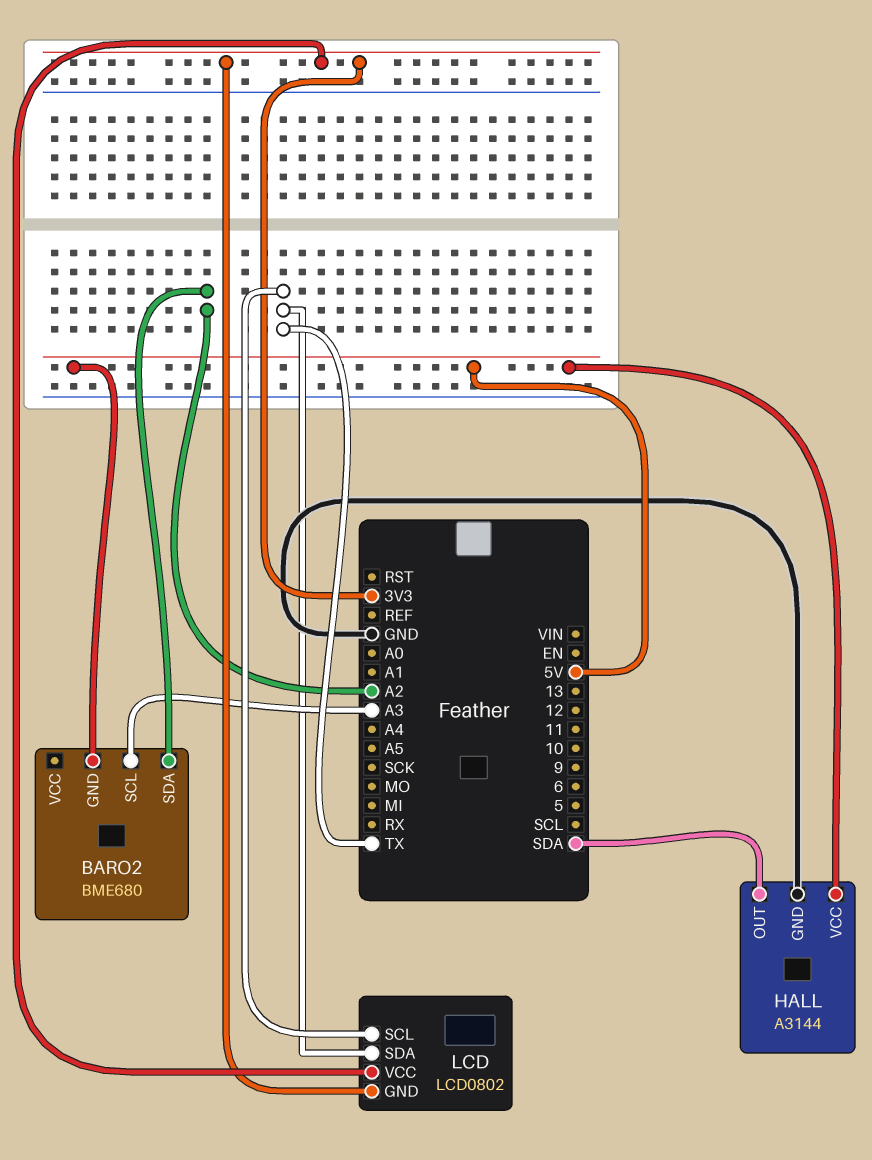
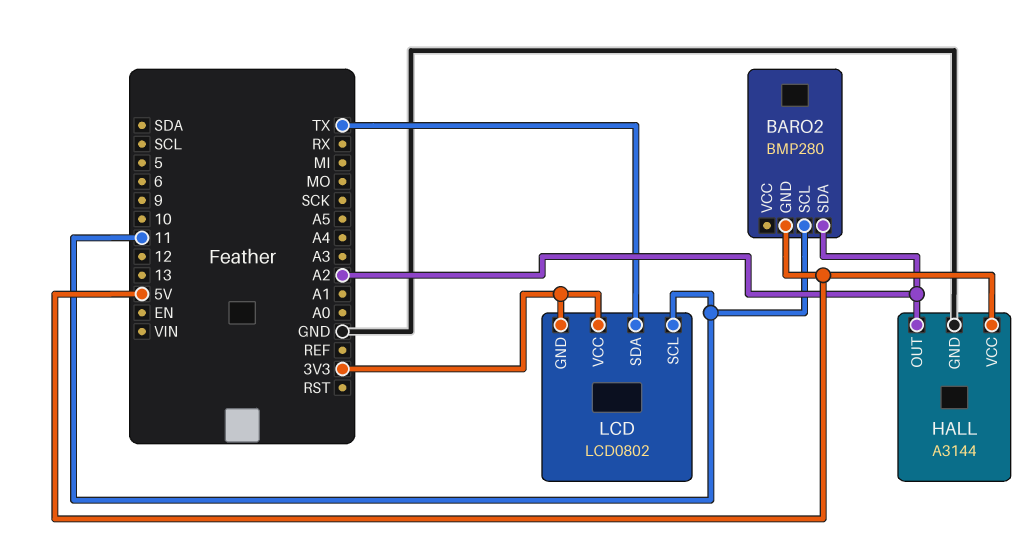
BARO2: BME680 -> BMP280
BARO2 pin SCL: A3 -> 11
HALL pin OUT: SDA -> A2
LCD pin SCL: TX -> 11

